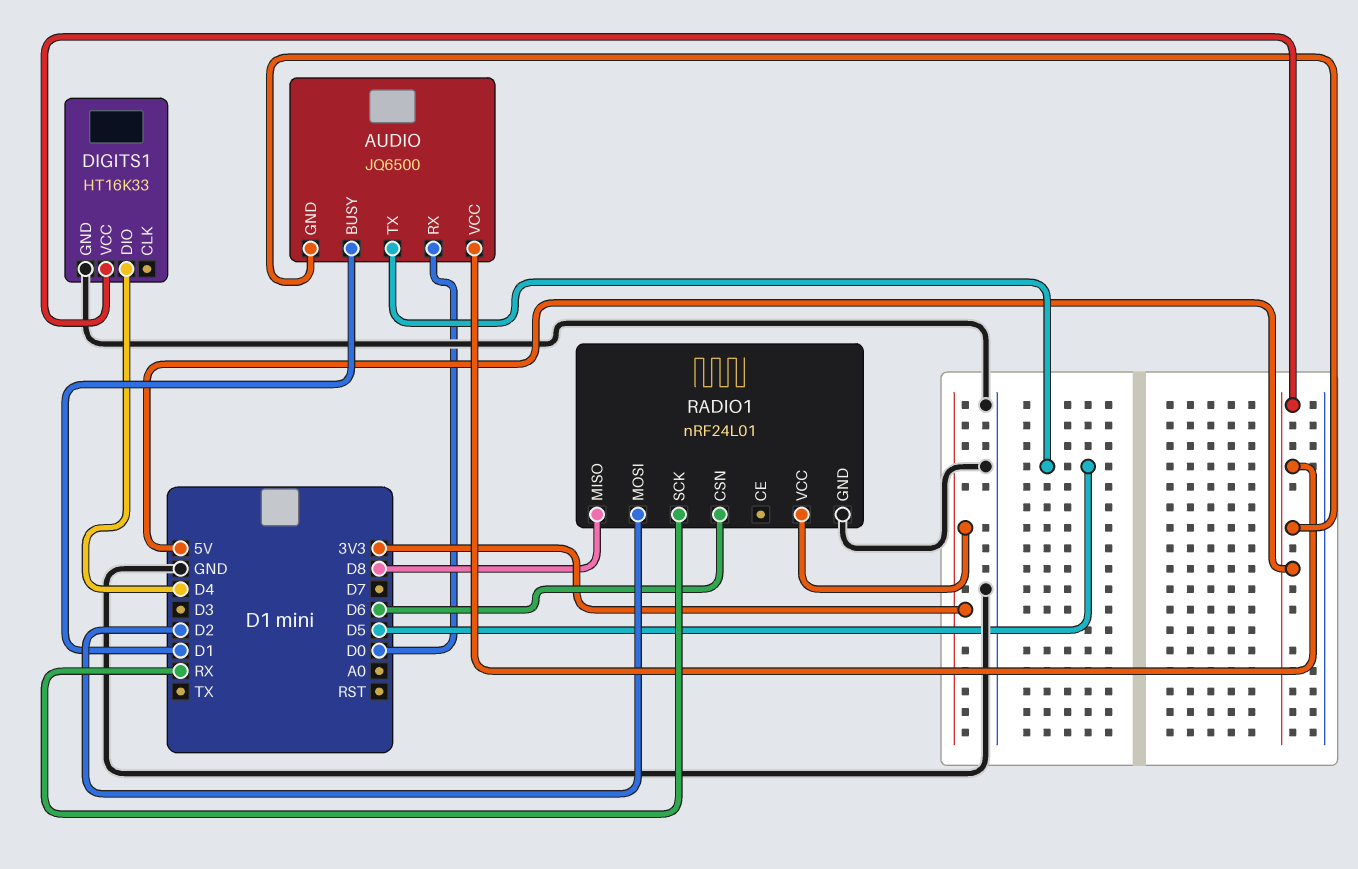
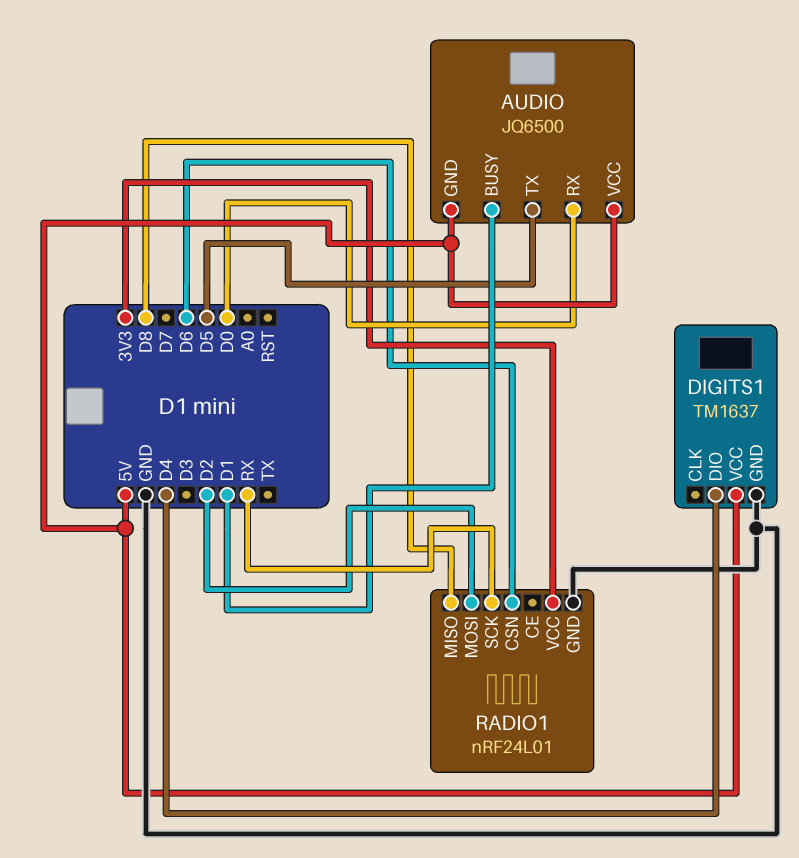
DIGITS1: HT16K33 -> TM1637

